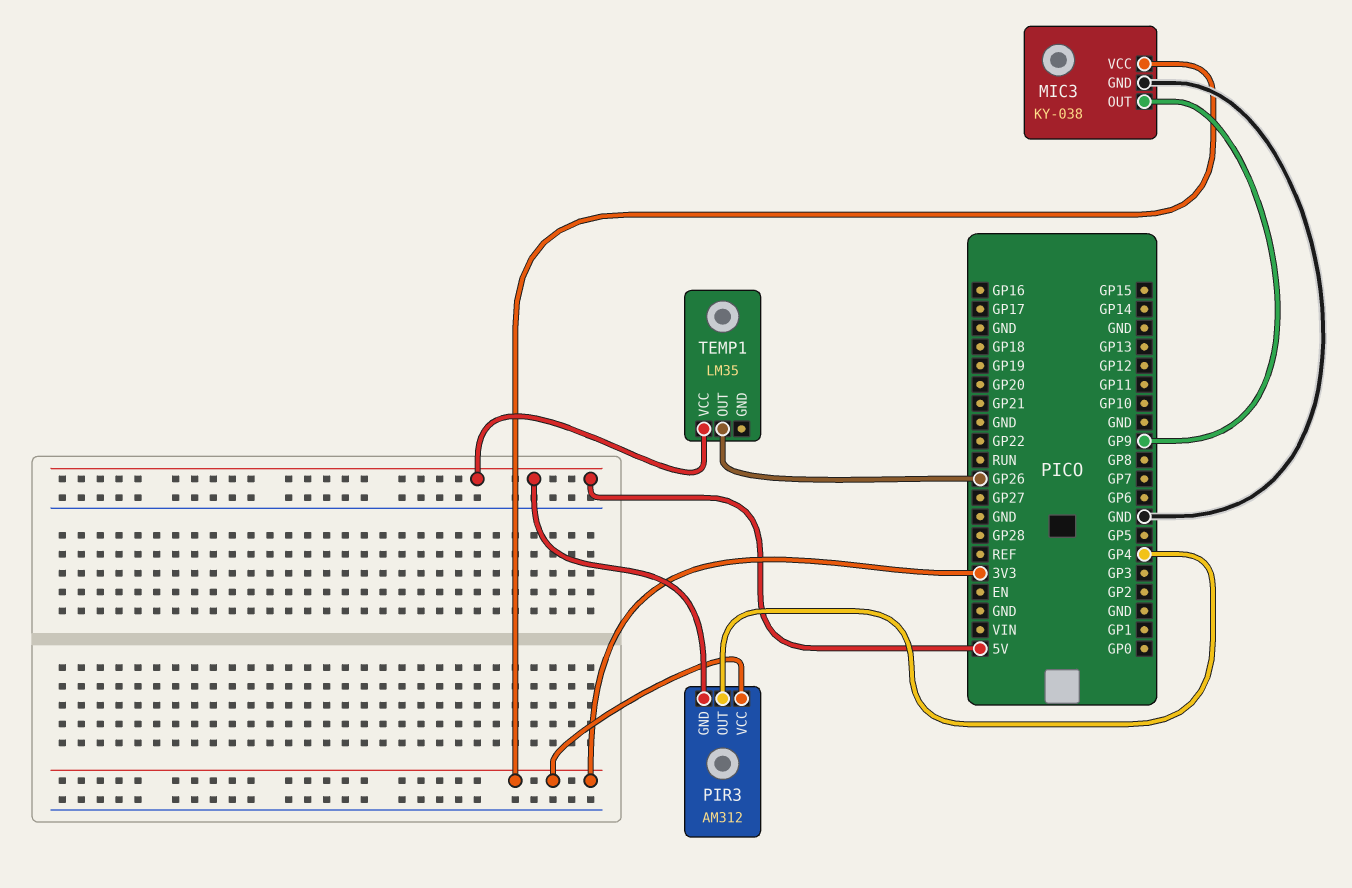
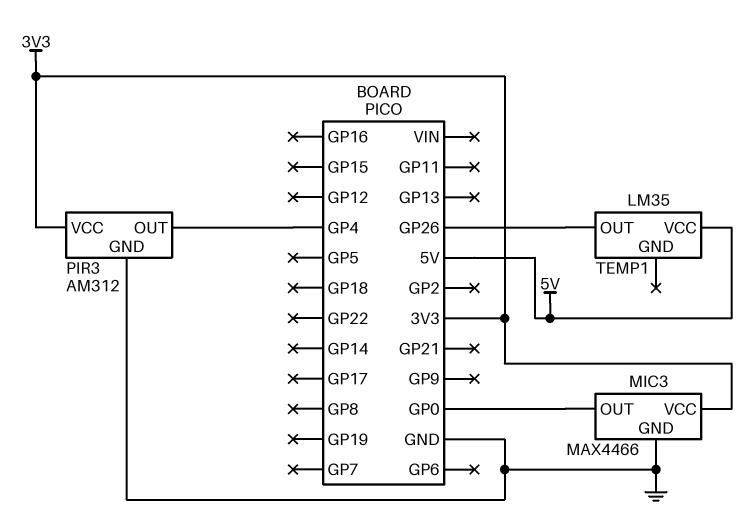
MIC3: KY-038 -> MAX4466
MIC3 pin OUT: GP9 -> GP0
PIR3 pin GND: 5V -> GND

